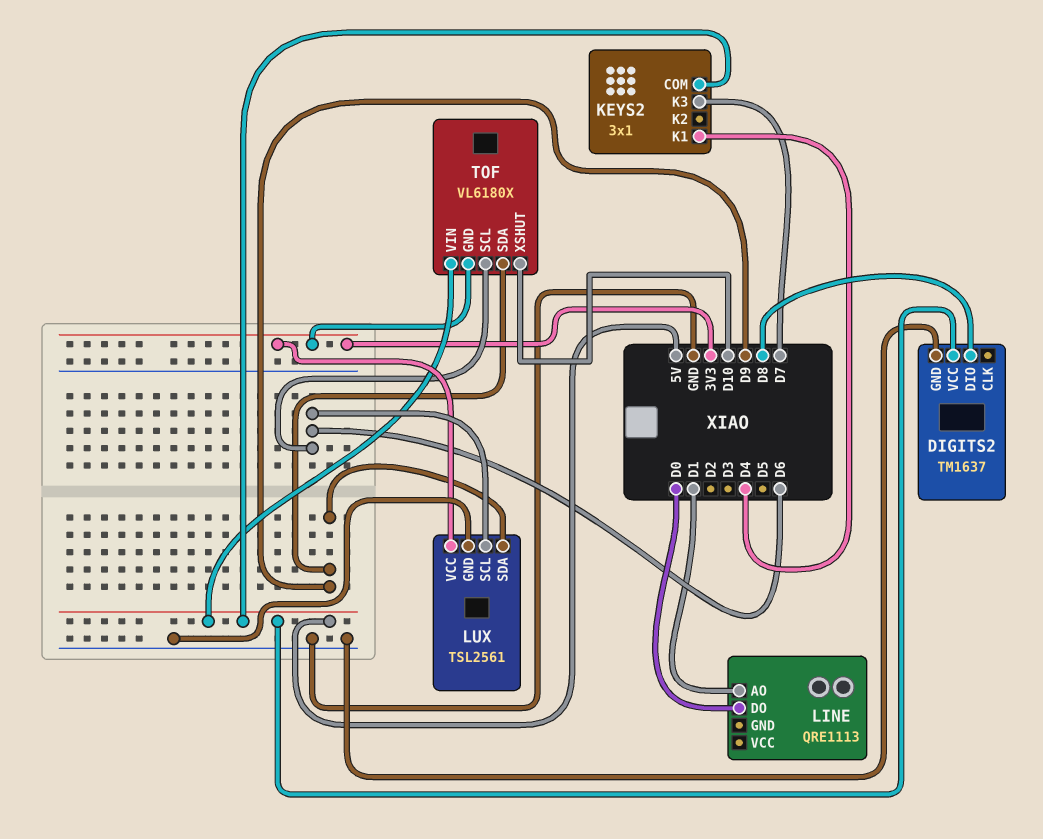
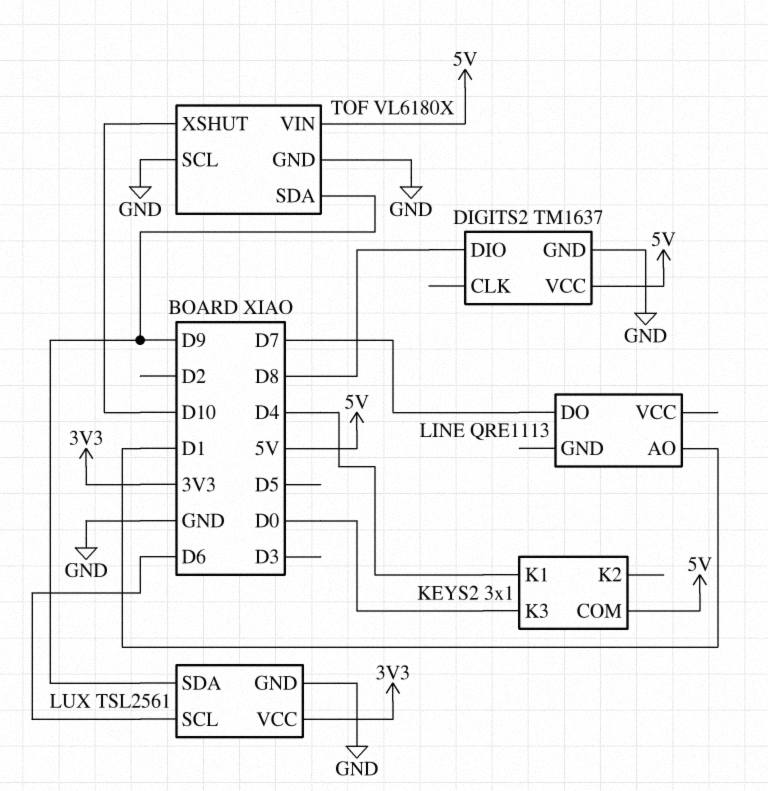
KEYS2 pin K3: D7 -> D0
LINE pin DO: D0 -> D7
TOF pin GND: 3V3 -> GND
TOF pin SCL: D6 -> GND

